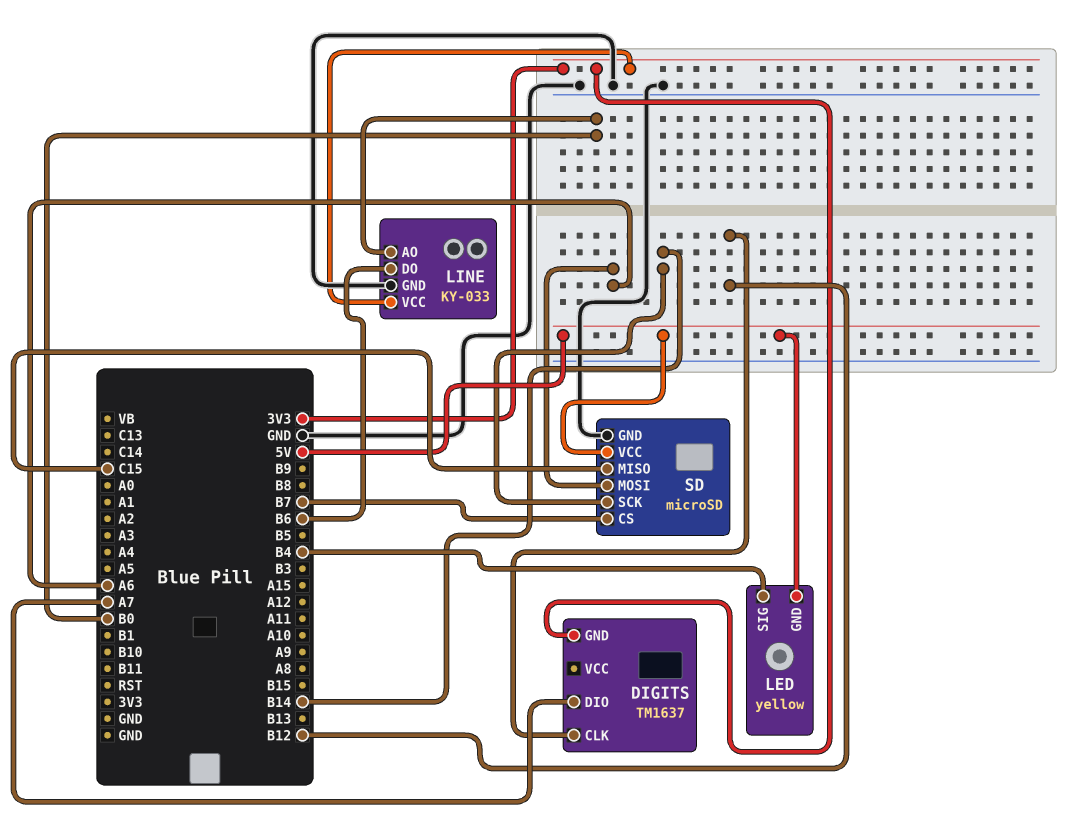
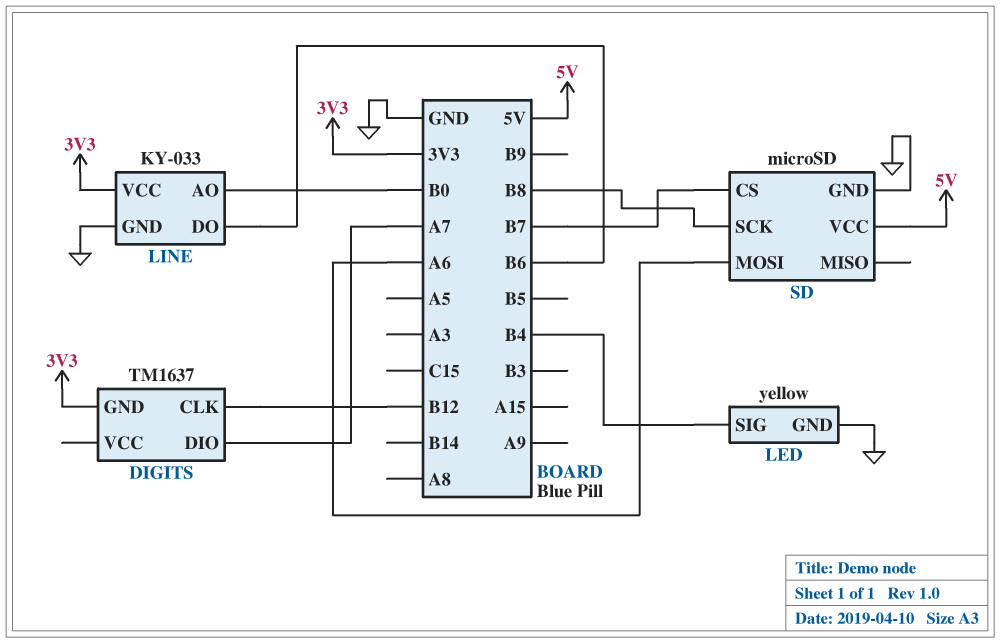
LED pin GND: 5V -> GND
SD pin MISO: C15 -> none
SD pin SCK: B14 -> B8

